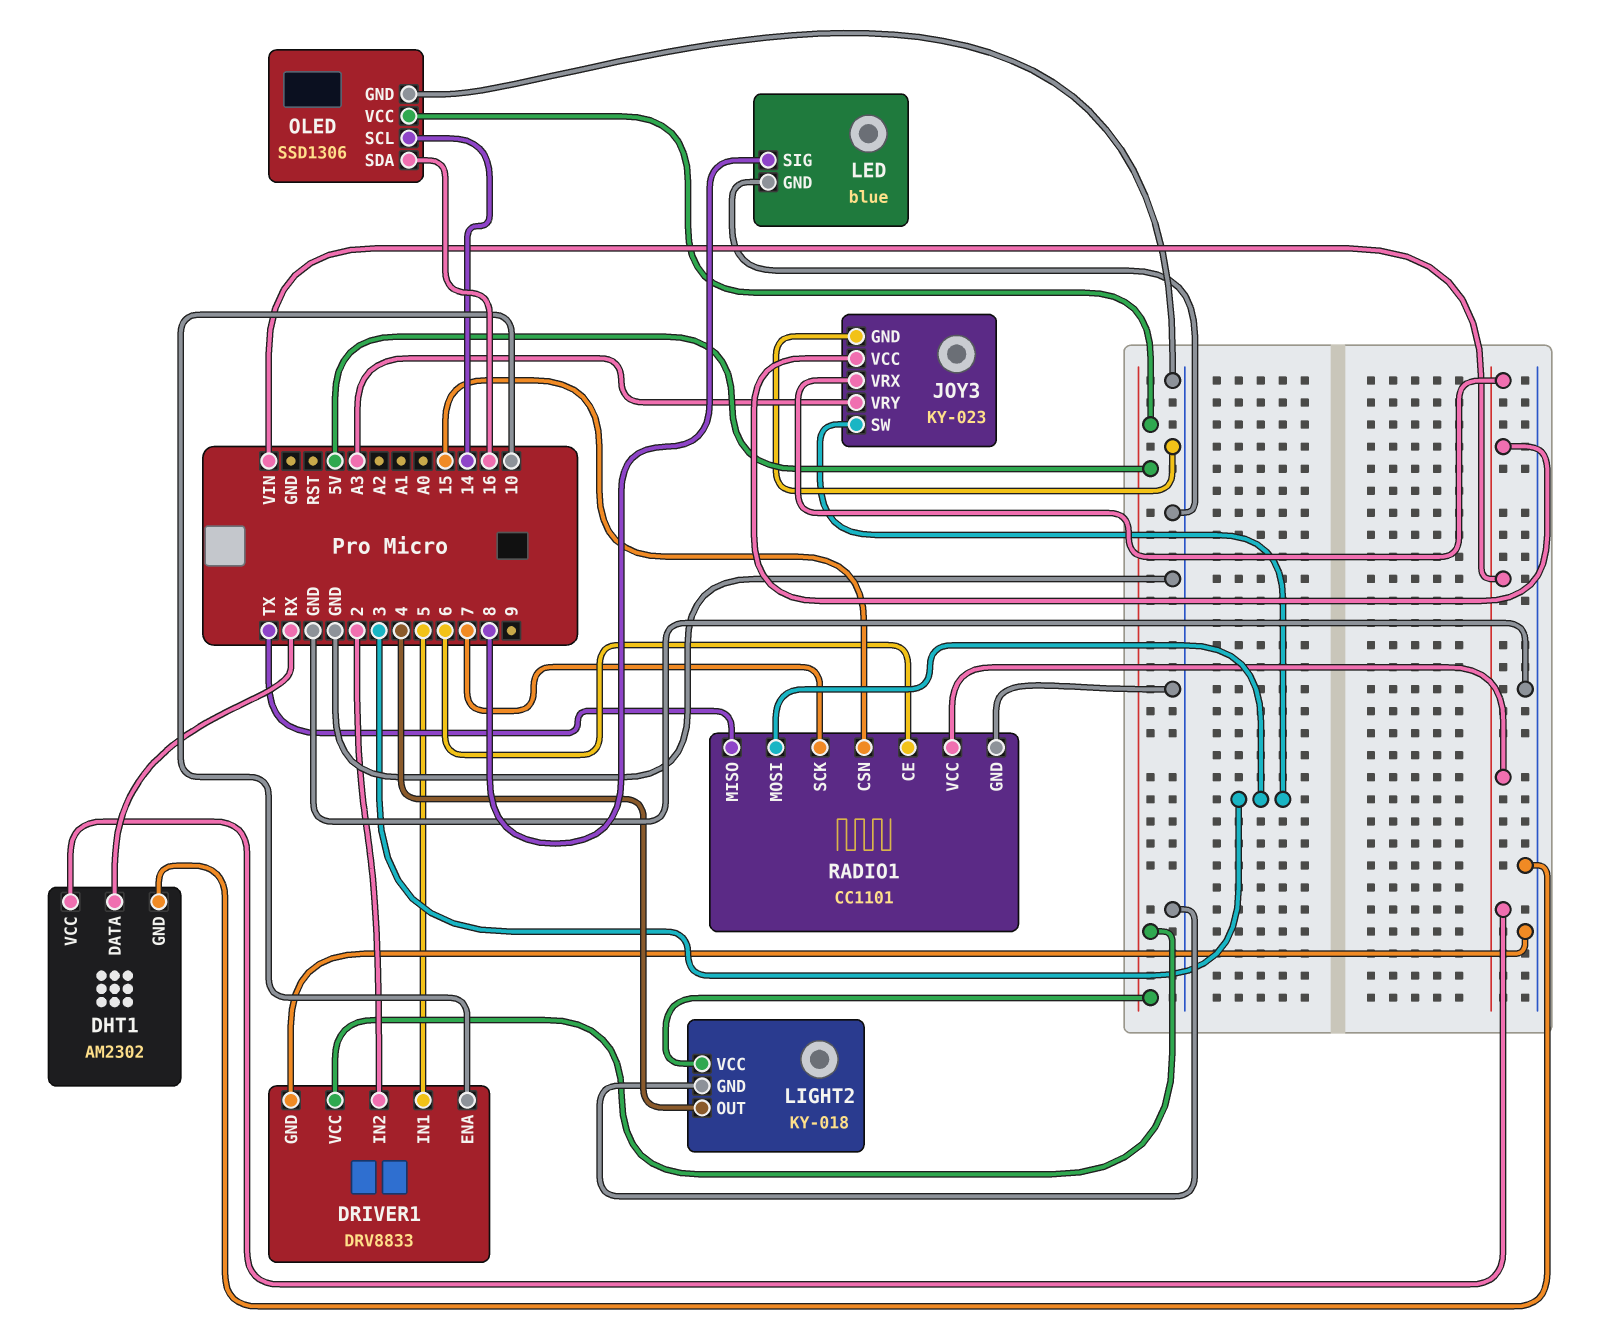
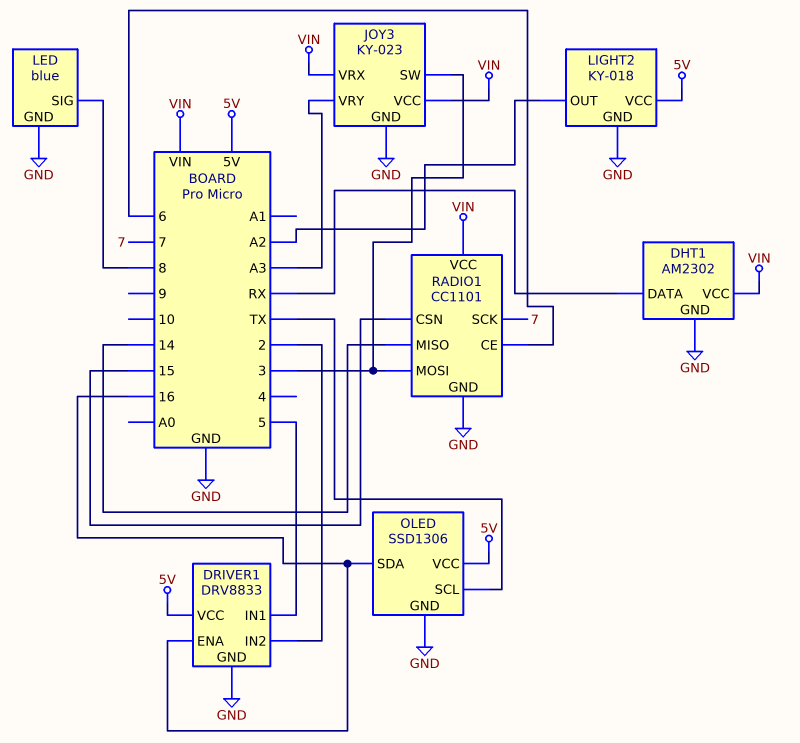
DRIVER1 pin ENA: 10 -> 16
LIGHT2 pin OUT: 4 -> A2
OLED pin SCL: 14 -> TX
RADIO1 pin MISO: TX -> 14

